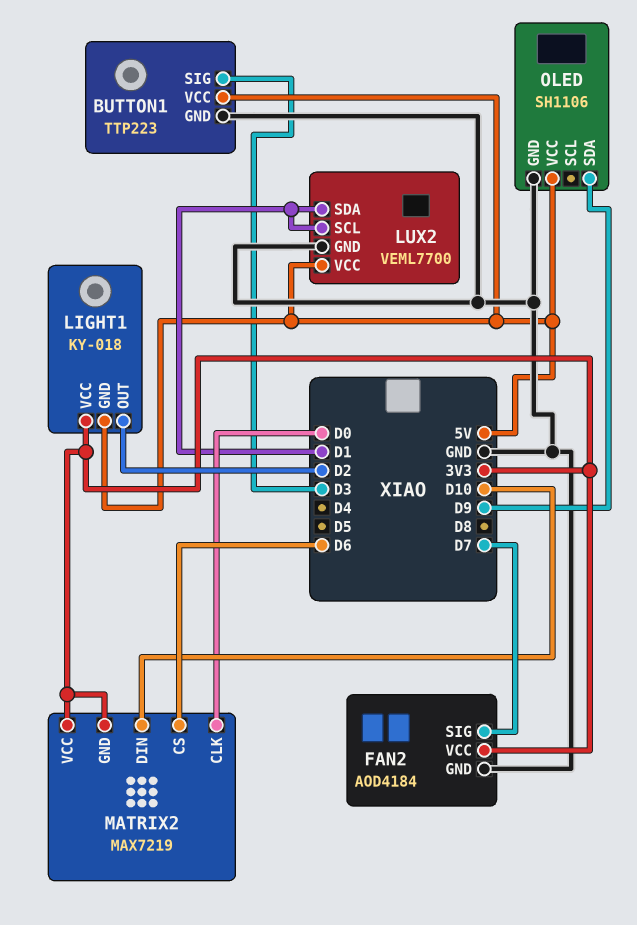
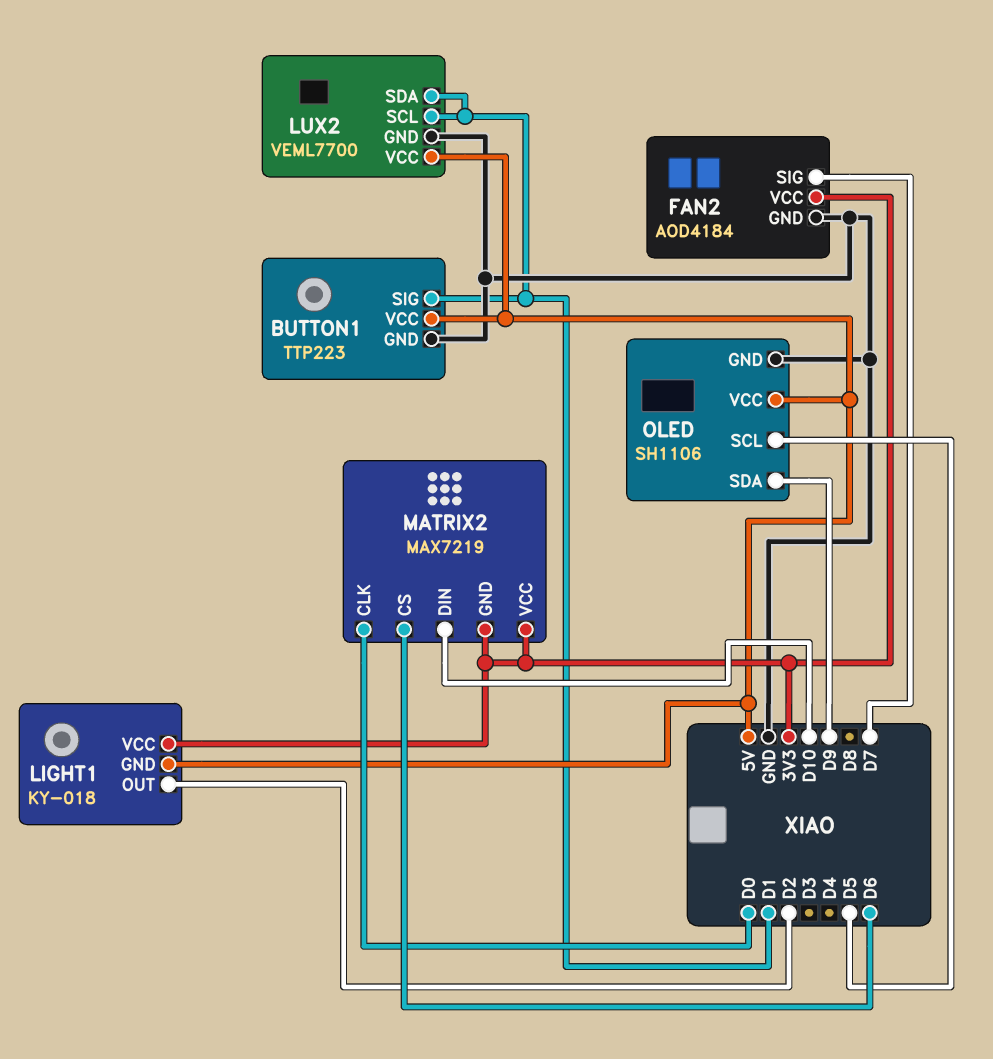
BUTTON1 pin SIG: D3 -> D1
OLED pin SCL: none -> D5

